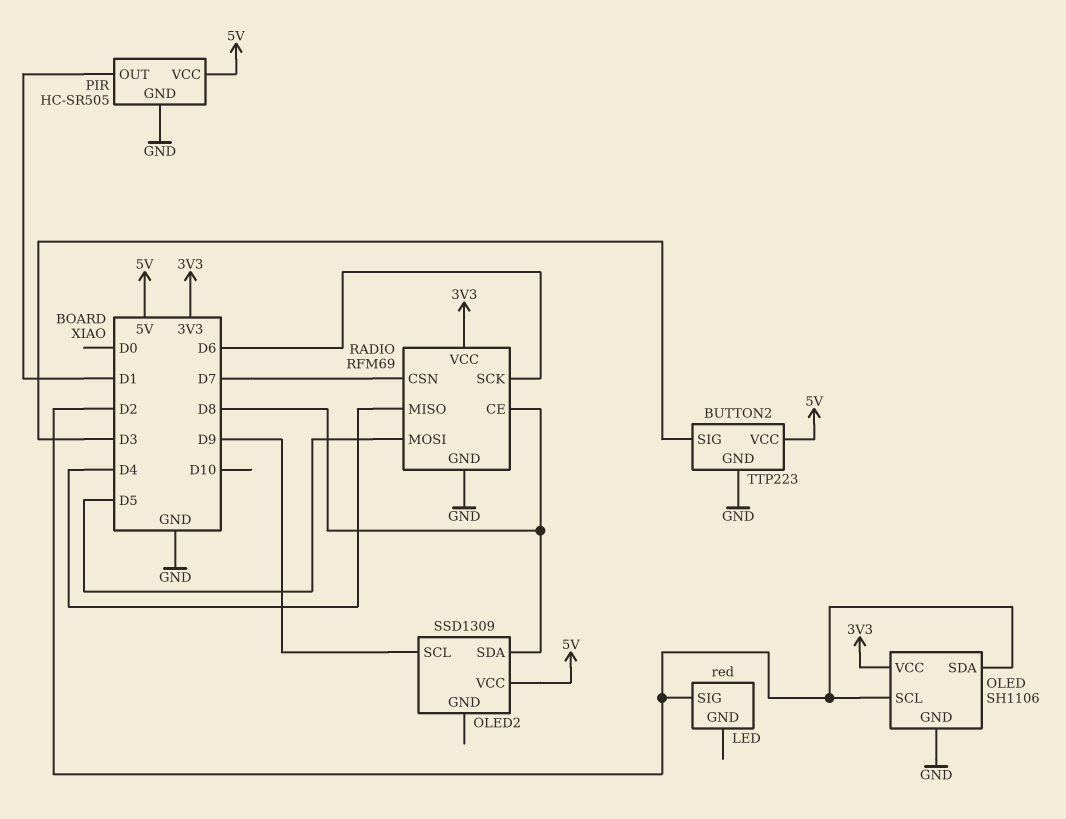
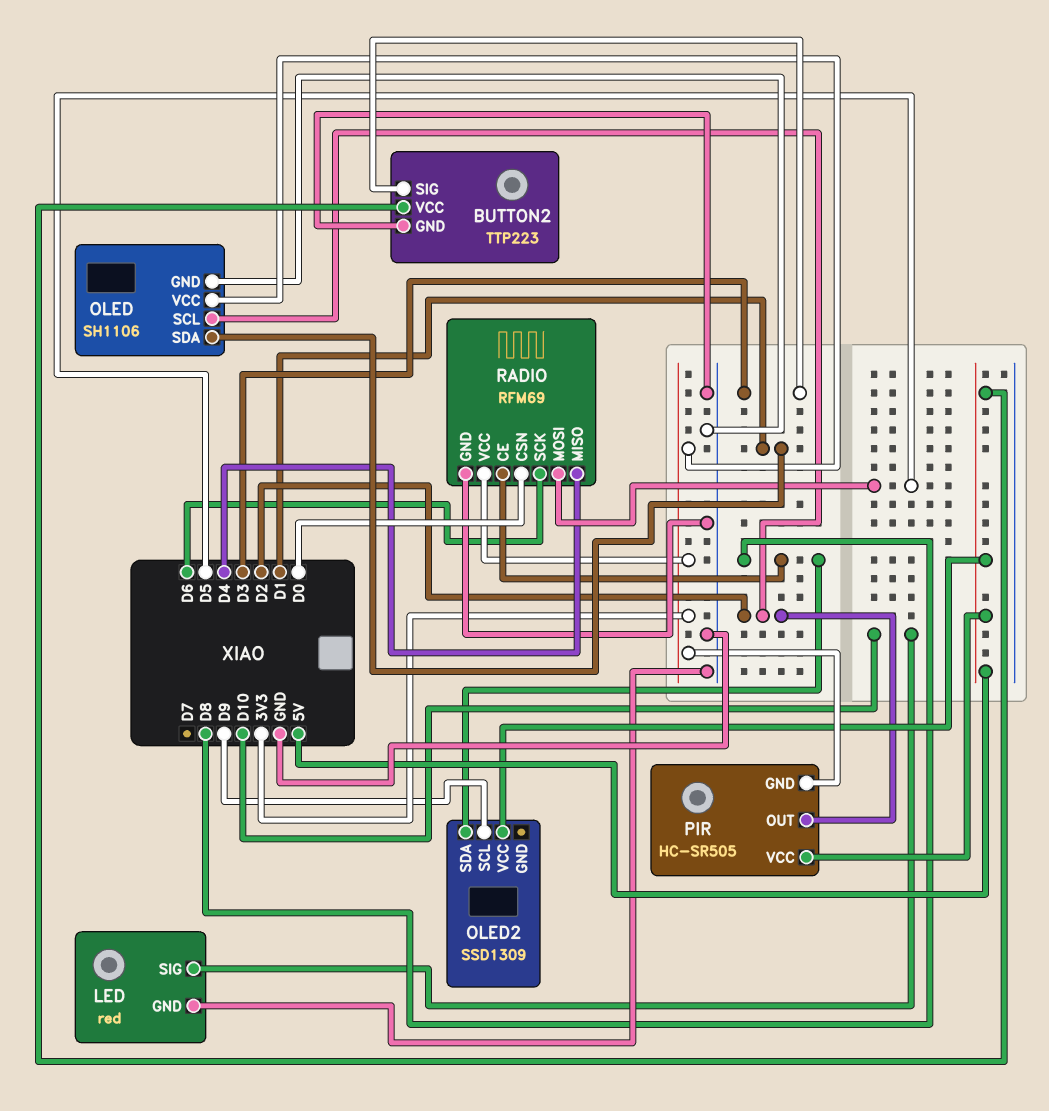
LED pin GND: none -> GND
LED pin SIG: D2 -> D10
OLED pin SDA: D2 -> D1
PIR pin GND: GND -> 3V3
PIR pin OUT: D1 -> D2
RADIO pin CSN: D7 -> D0

